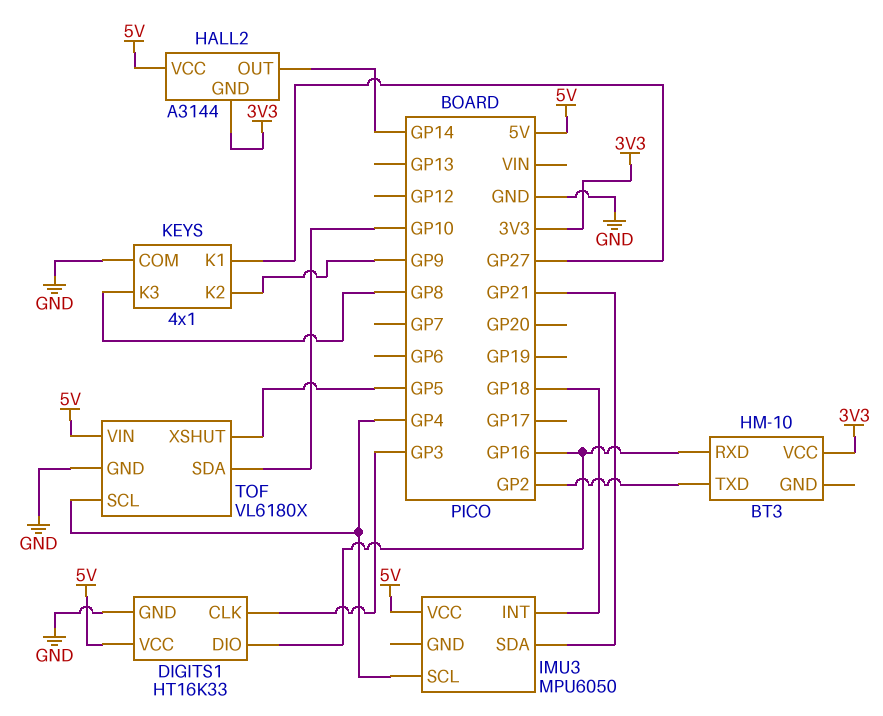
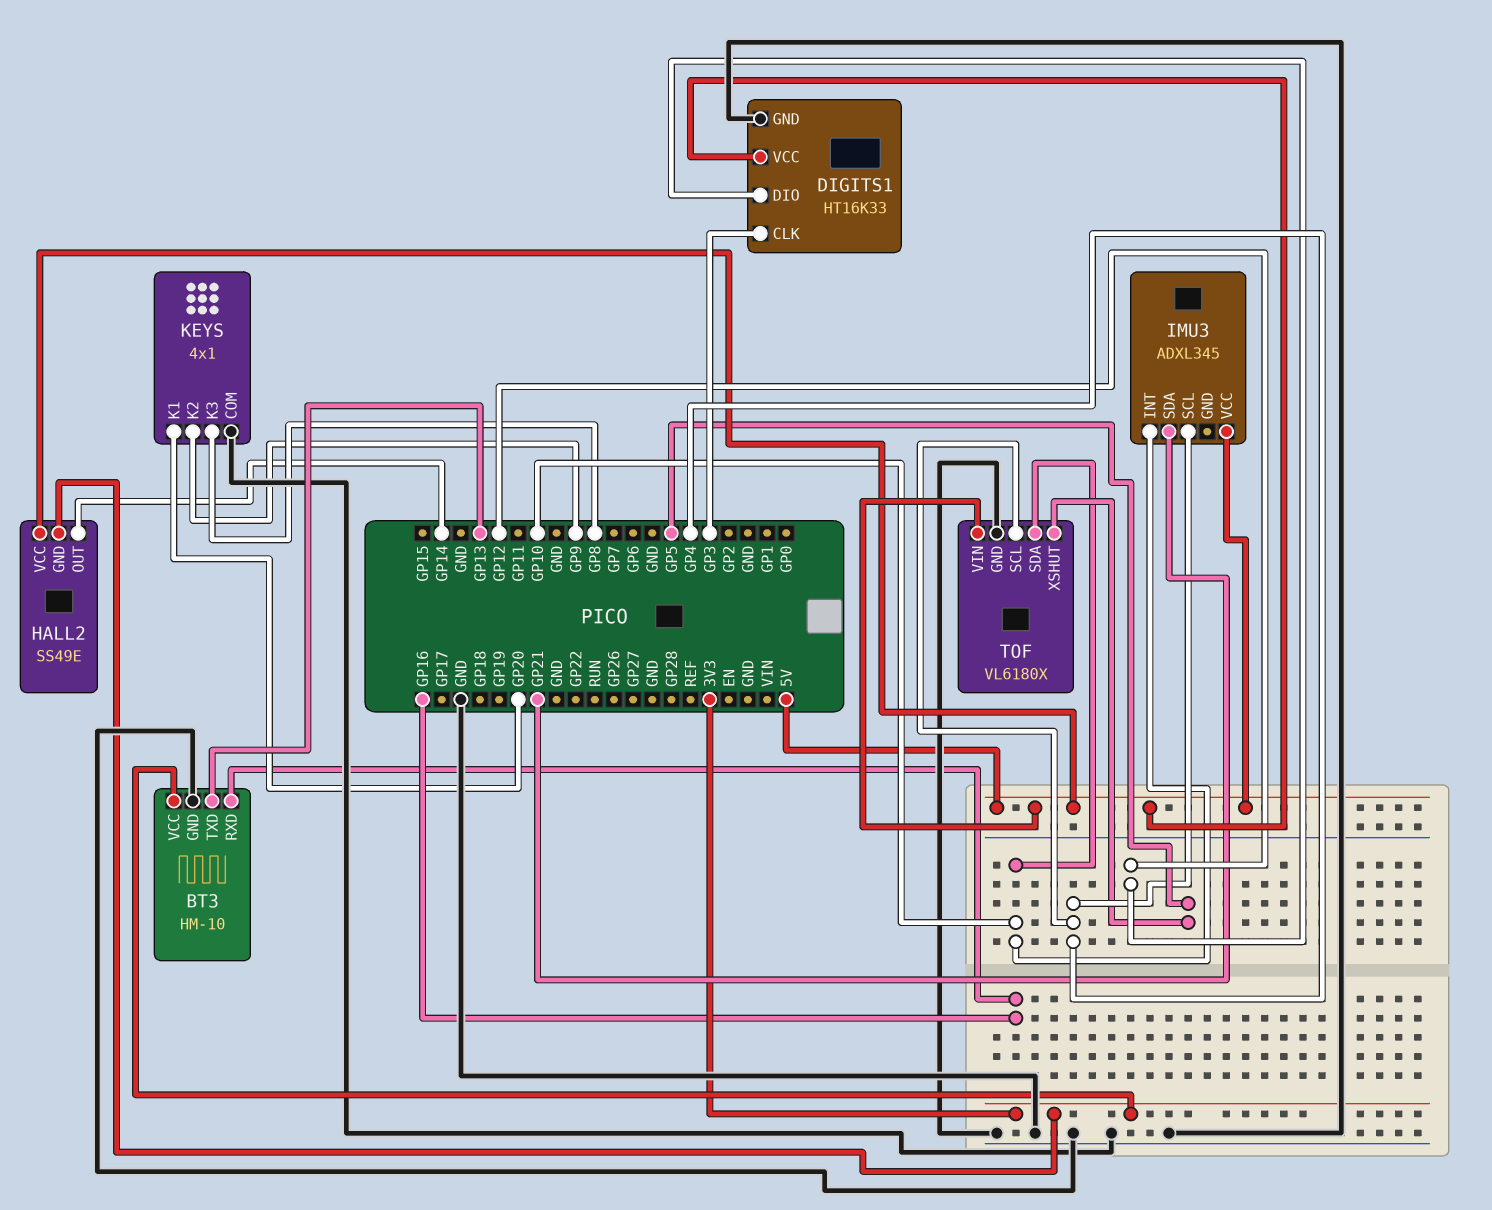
BT3 pin GND: none -> GND
BT3 pin TXD: GP2 -> GP13
DIGITS1 pin DIO: GP16 -> GP12
HALL2: A3144 -> SS49E
IMU3: MPU6050 -> ADXL345
IMU3 pin INT: GP18 -> GP10
KEYS pin K1: GP27 -> GP20

